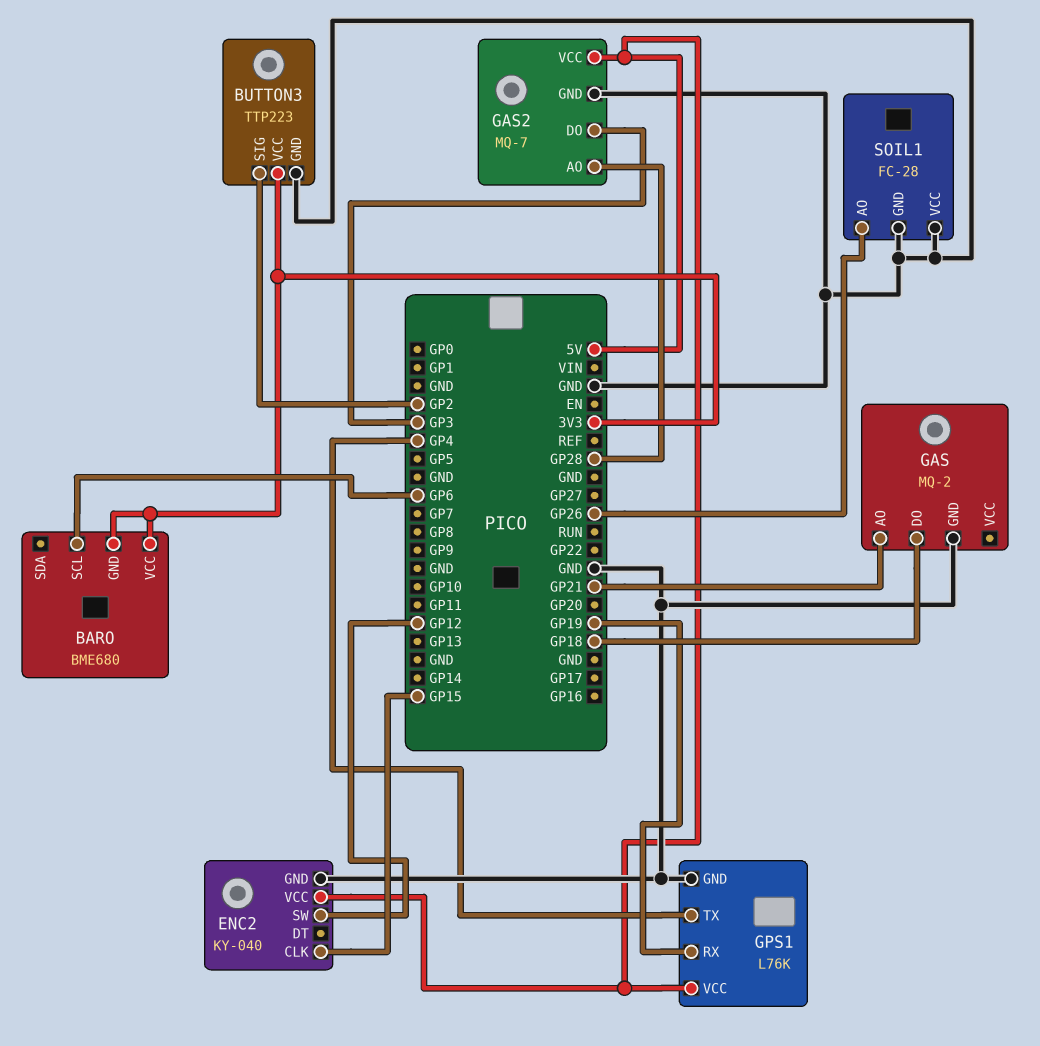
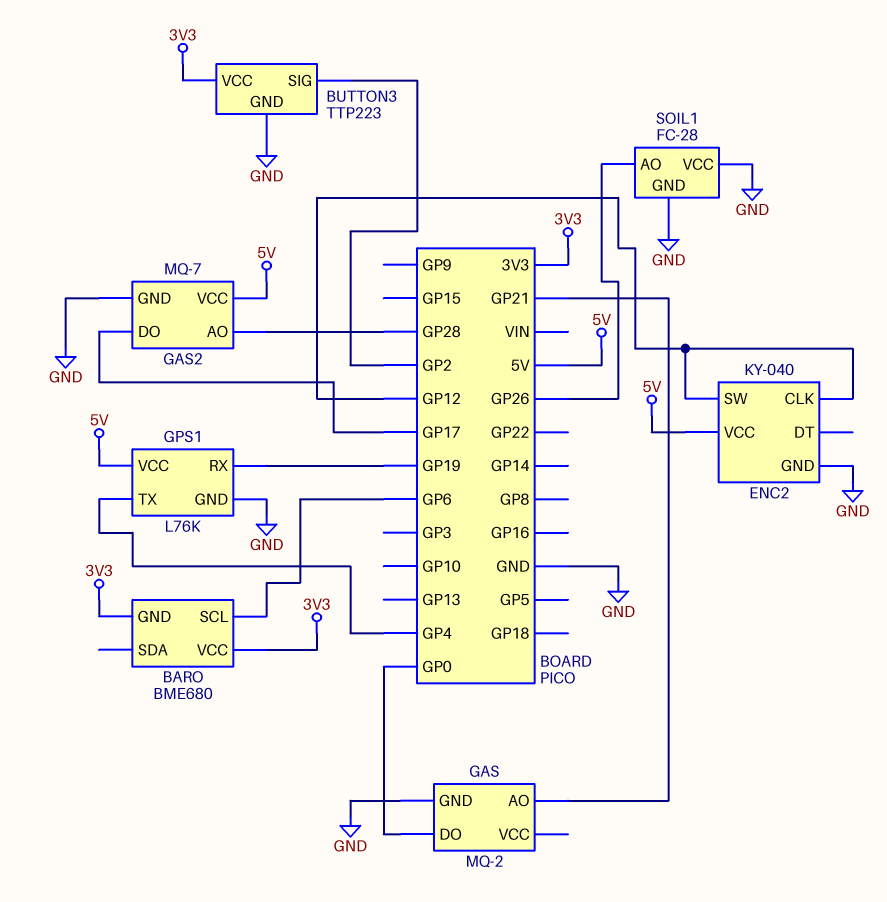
ENC2 pin CLK: GP15 -> GP12
GAS pin DO: GP18 -> GP0
GAS2 pin DO: GP3 -> GP17

